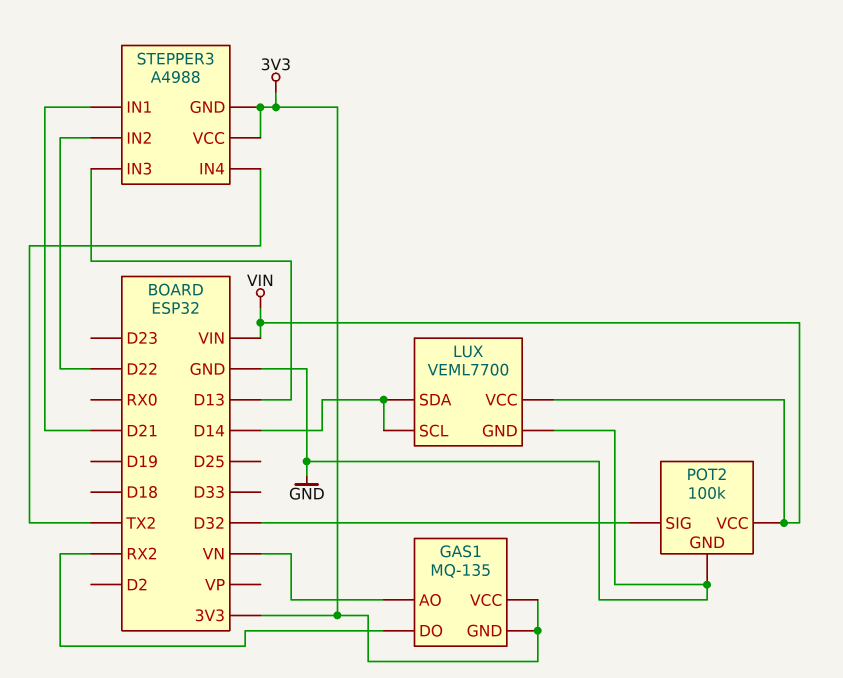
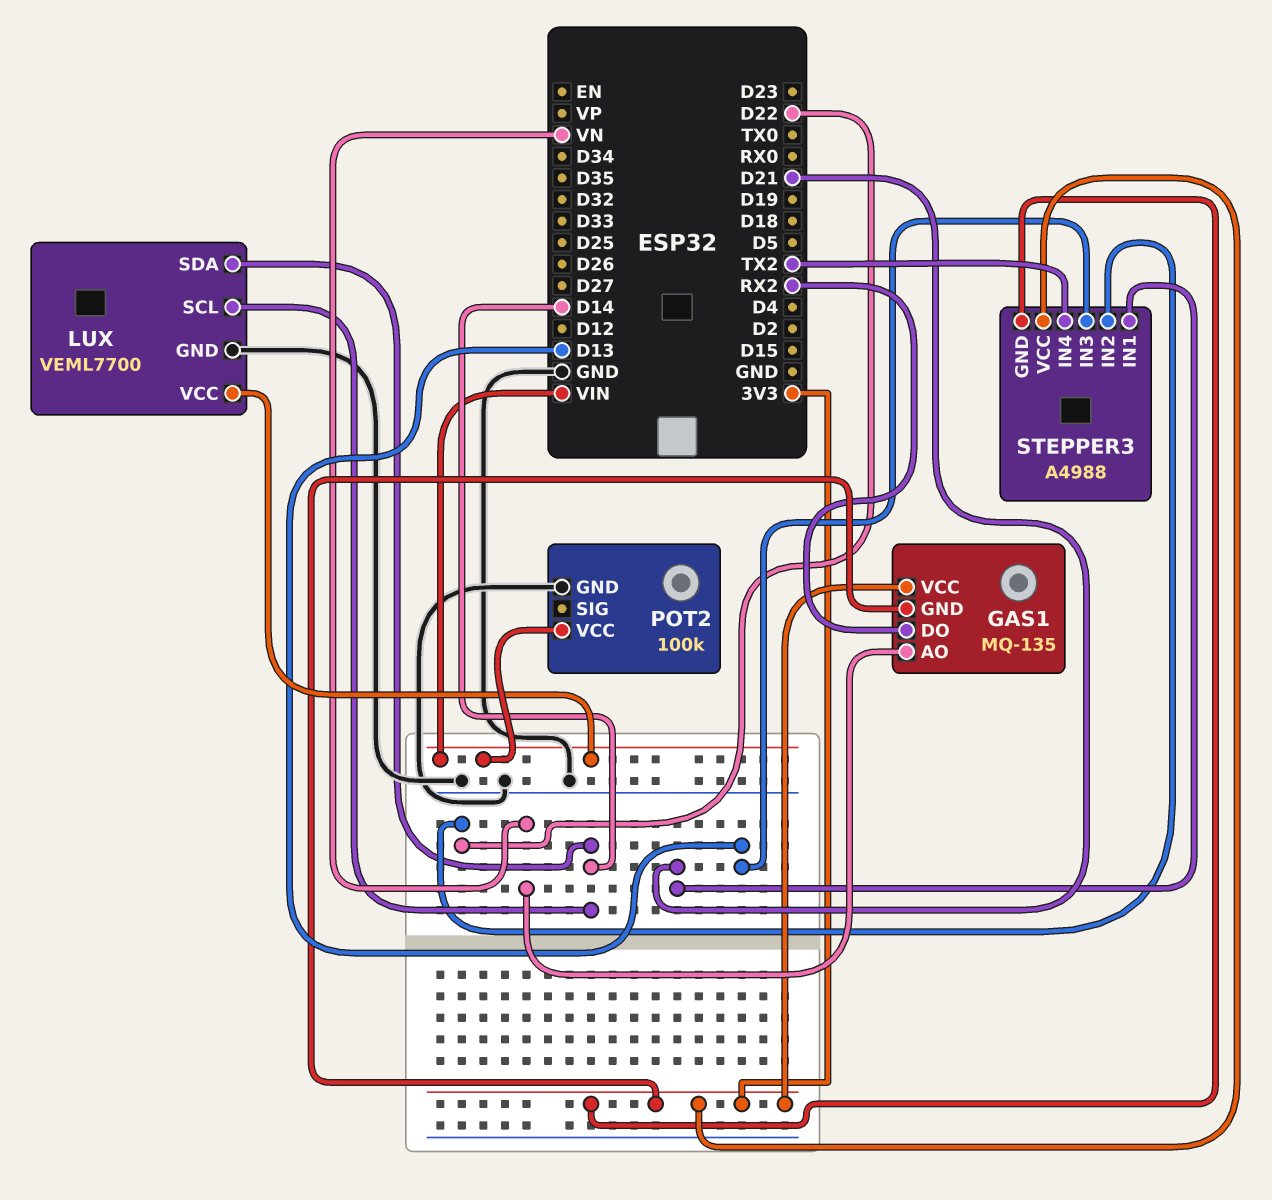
POT2 pin SIG: D32 -> none

